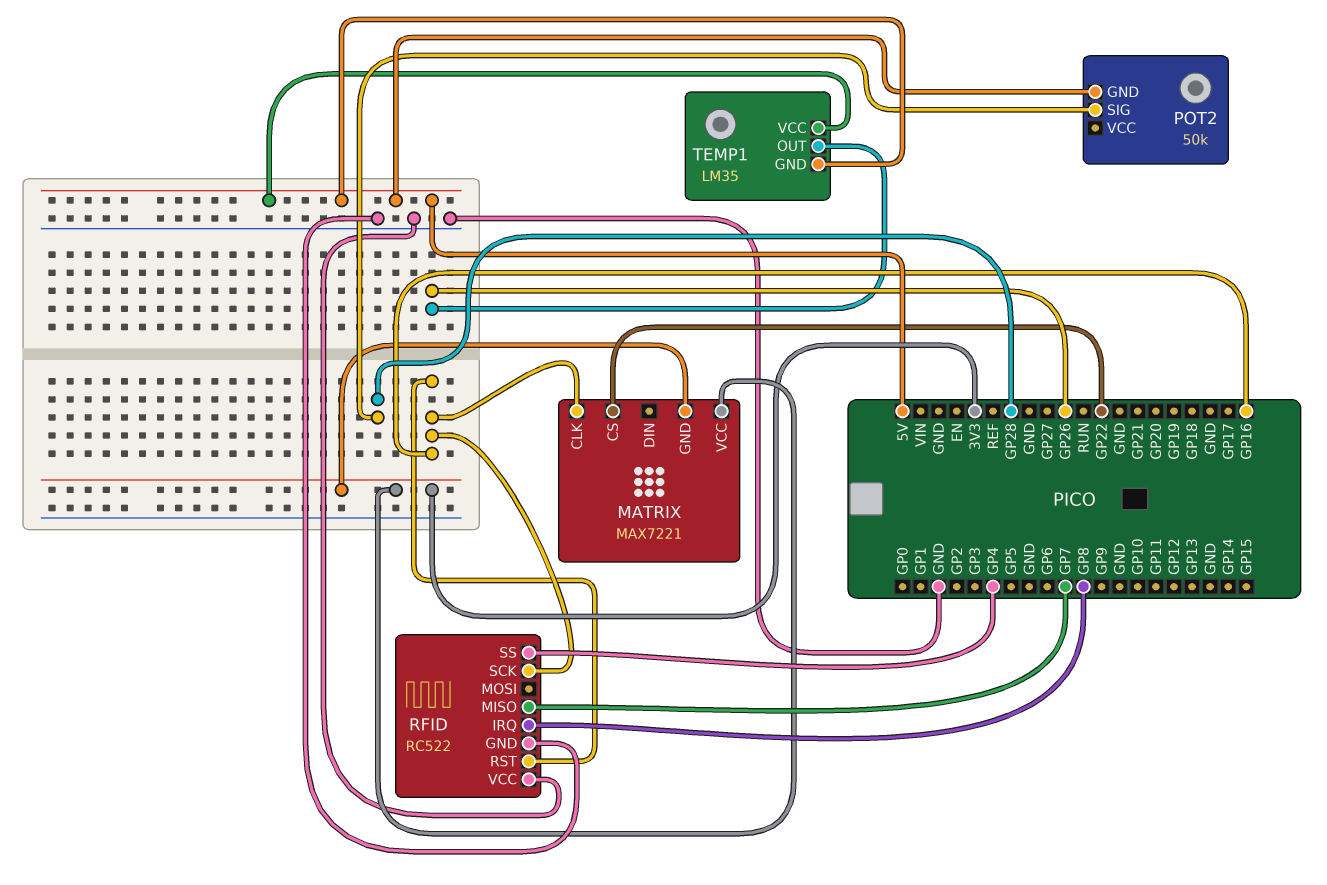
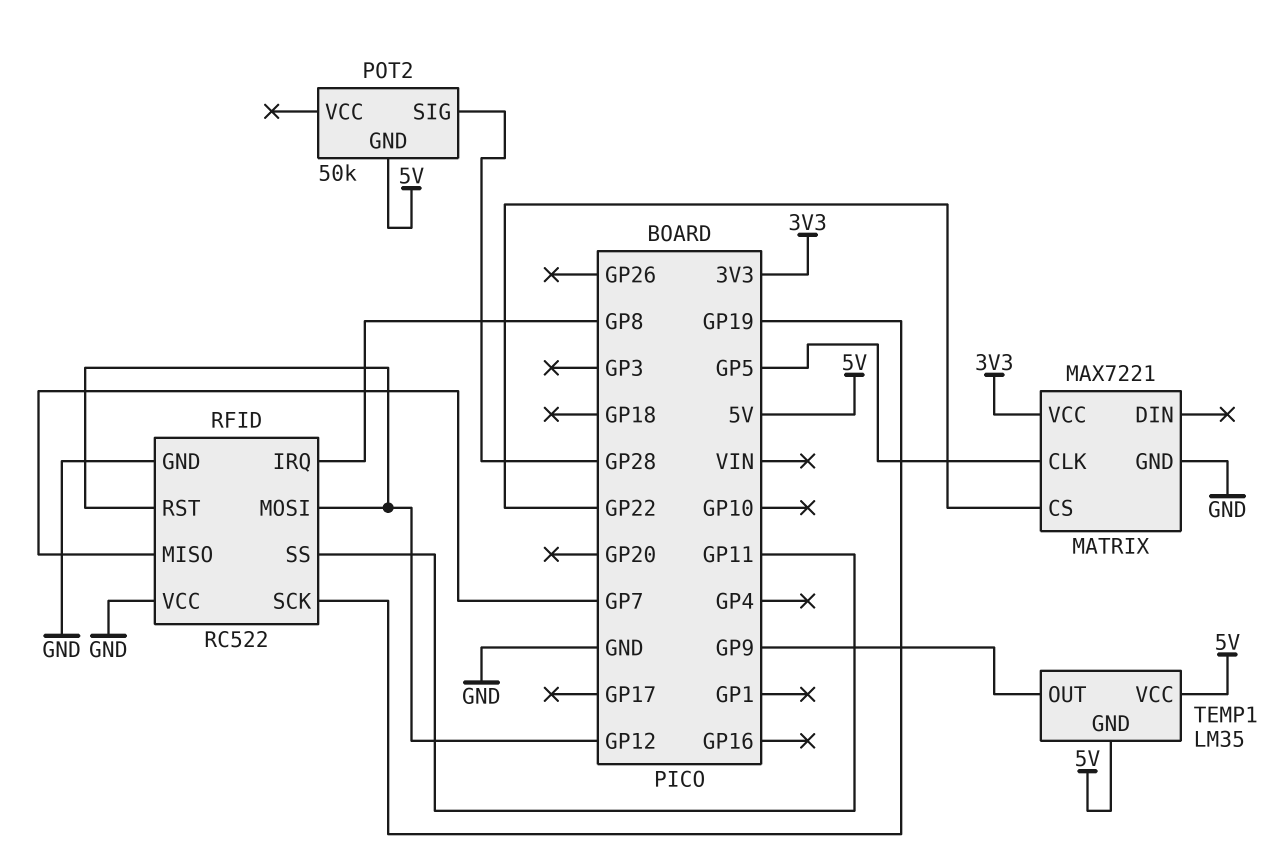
MATRIX pin CLK: GP16 -> GP5
MATRIX pin GND: 3V3 -> GND
RFID pin MOSI: none -> GP12
RFID pin RST: GP16 -> GP12
RFID pin SCK: GP16 -> GP19
RFID pin SS: GP4 -> GP11
TEMP1 pin OUT: GP26 -> GP9

